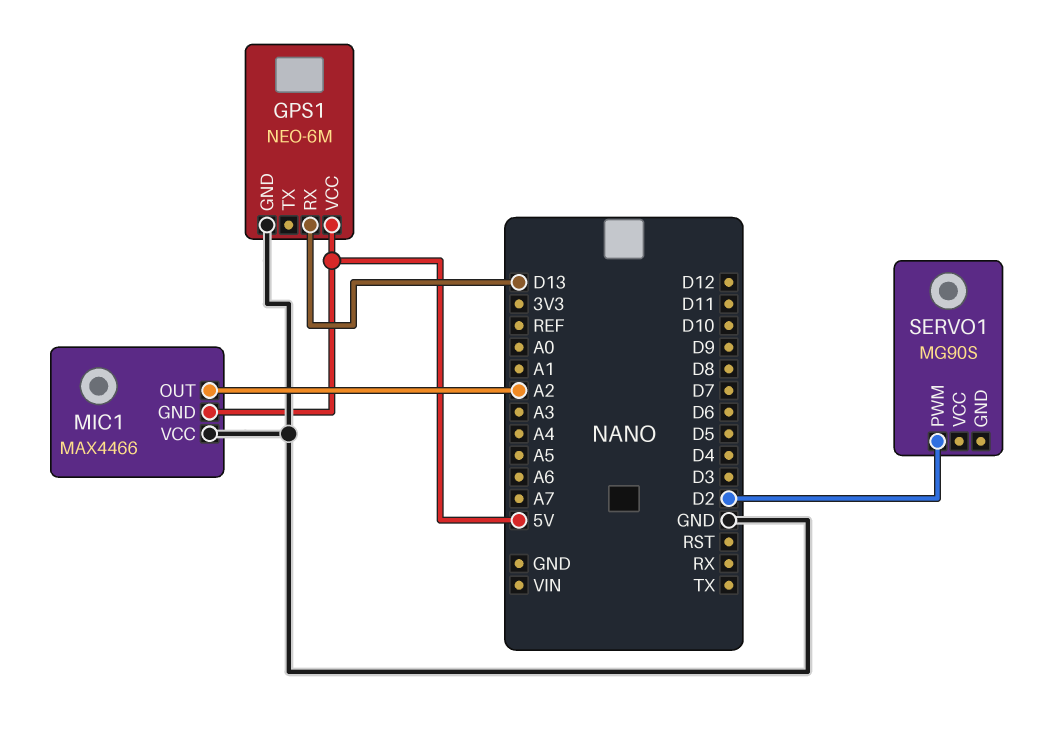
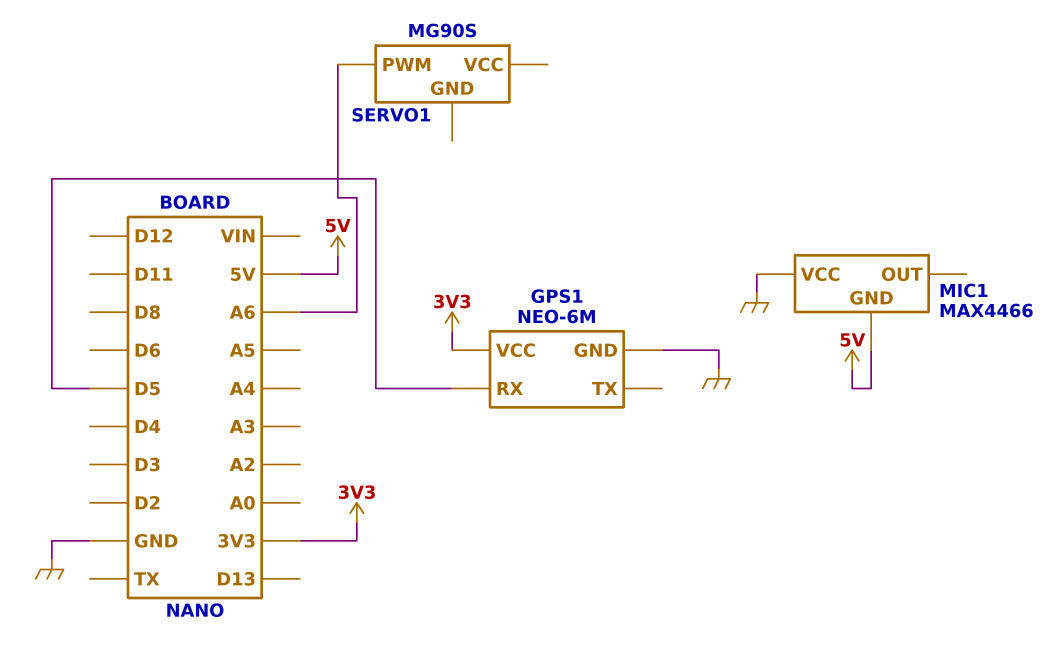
GPS1 pin RX: D13 -> D5
GPS1 pin VCC: 5V -> 3V3
MIC1 pin OUT: A2 -> none
SERVO1 pin PWM: D2 -> A6

